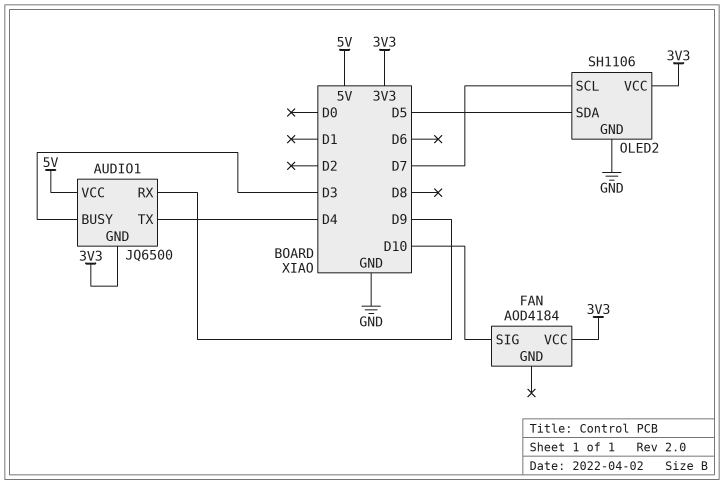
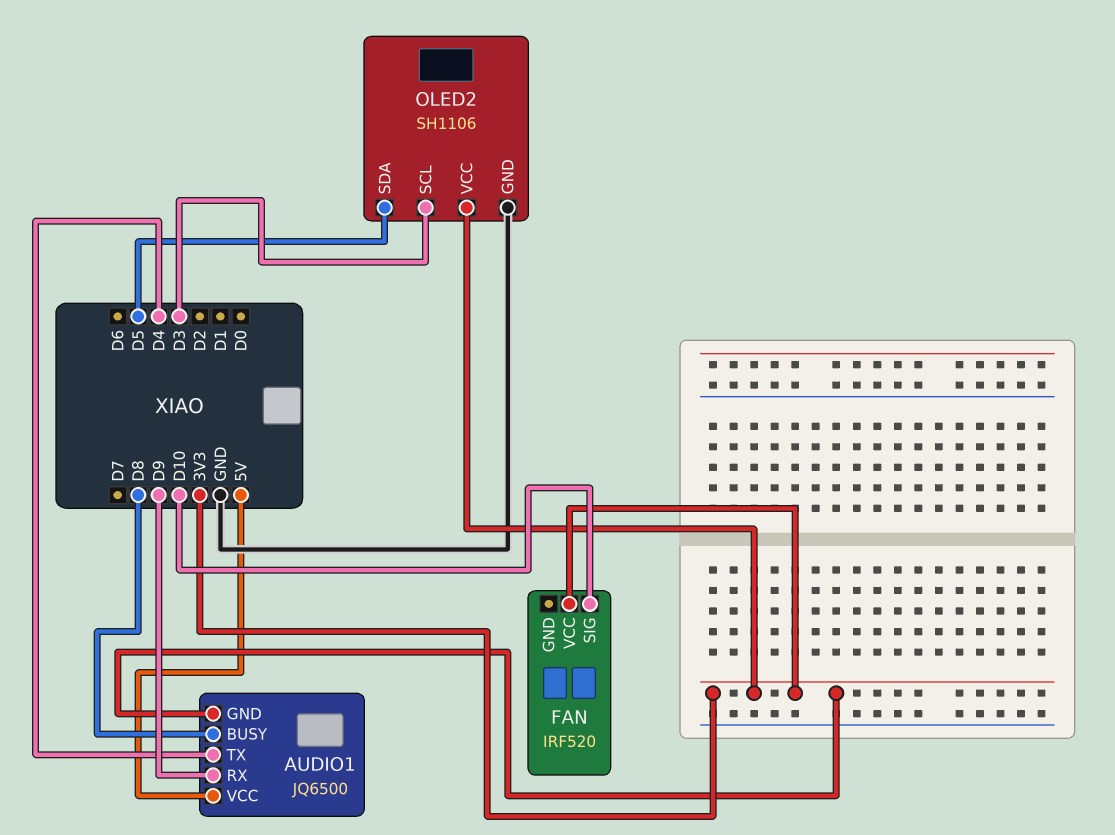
AUDIO1 pin BUSY: D3 -> D8
FAN: AOD4184 -> IRF520
OLED2 pin SCL: D7 -> D3

